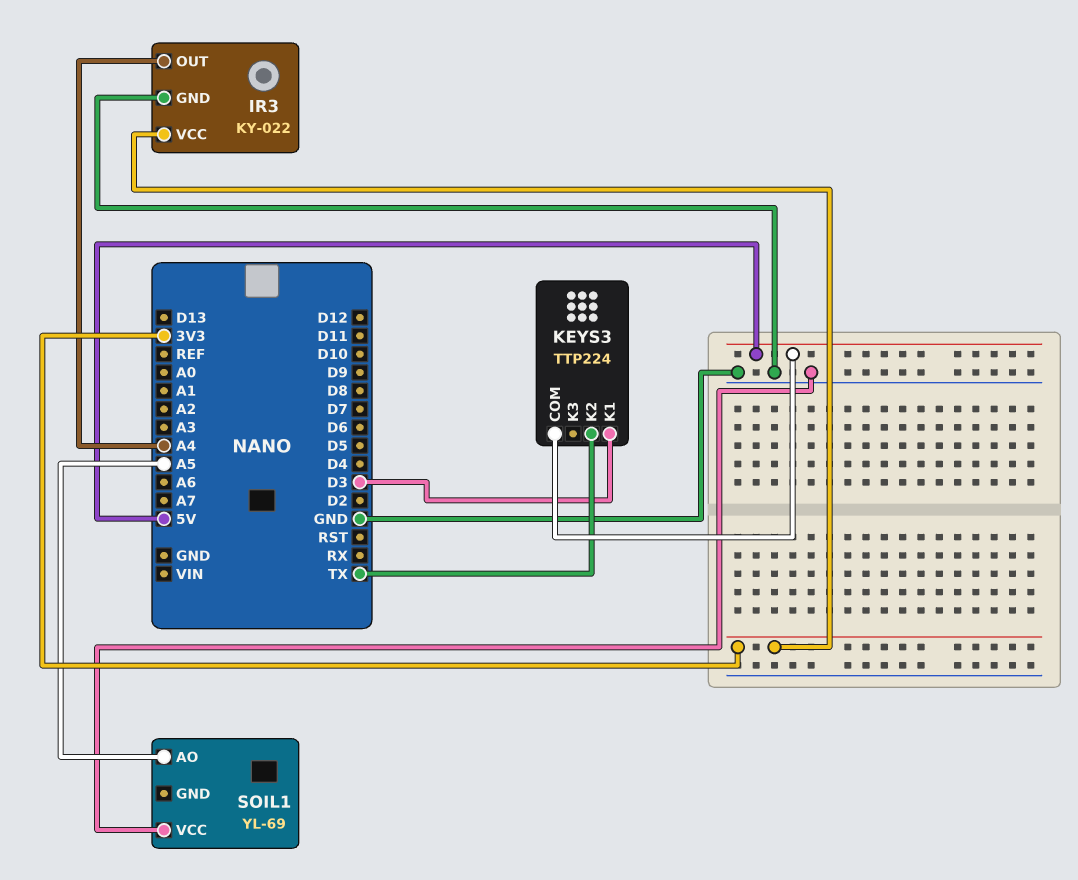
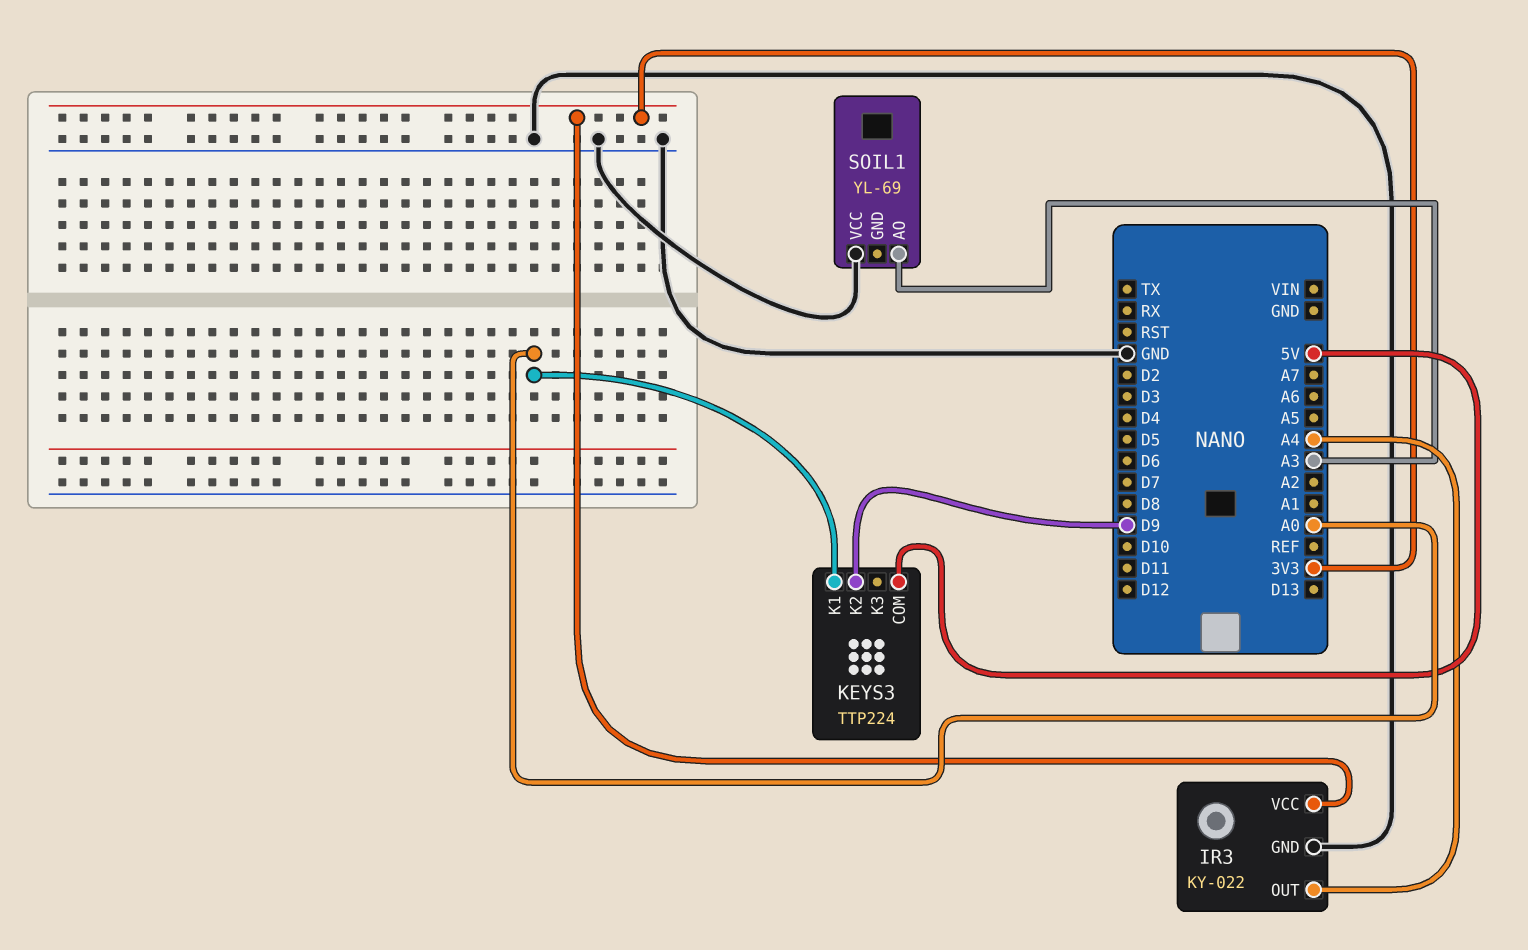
KEYS3 pin K1: D3 -> A0
KEYS3 pin K2: TX -> D9
SOIL1 pin AO: A5 -> A3

